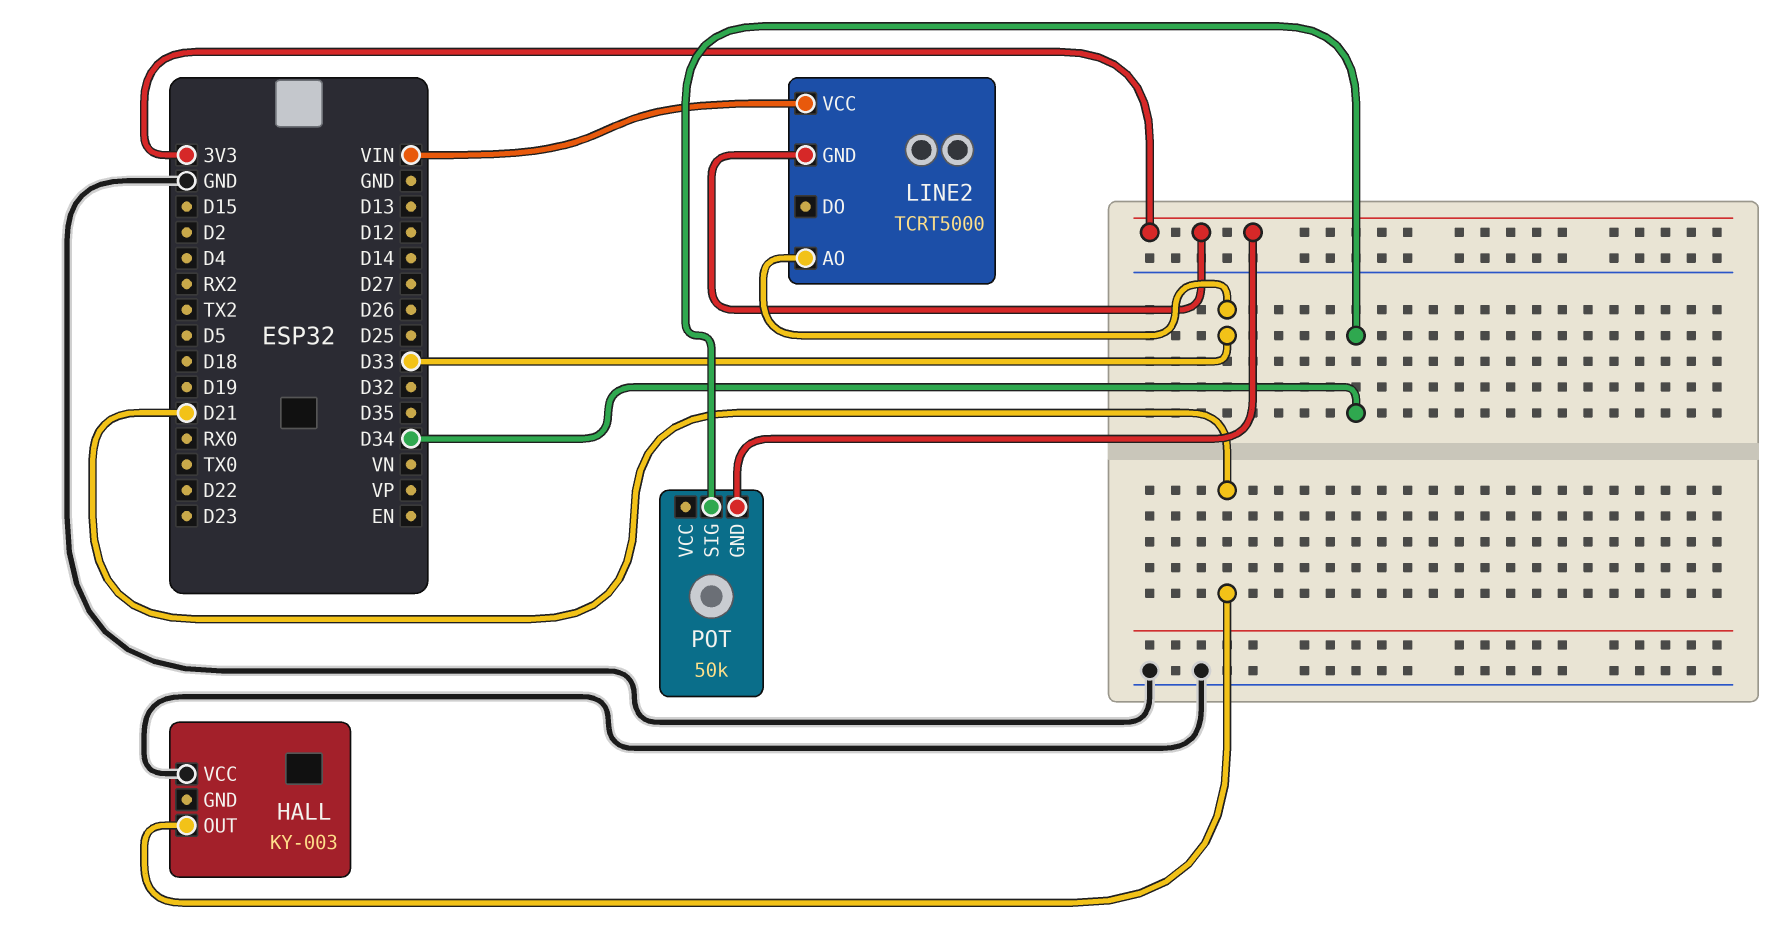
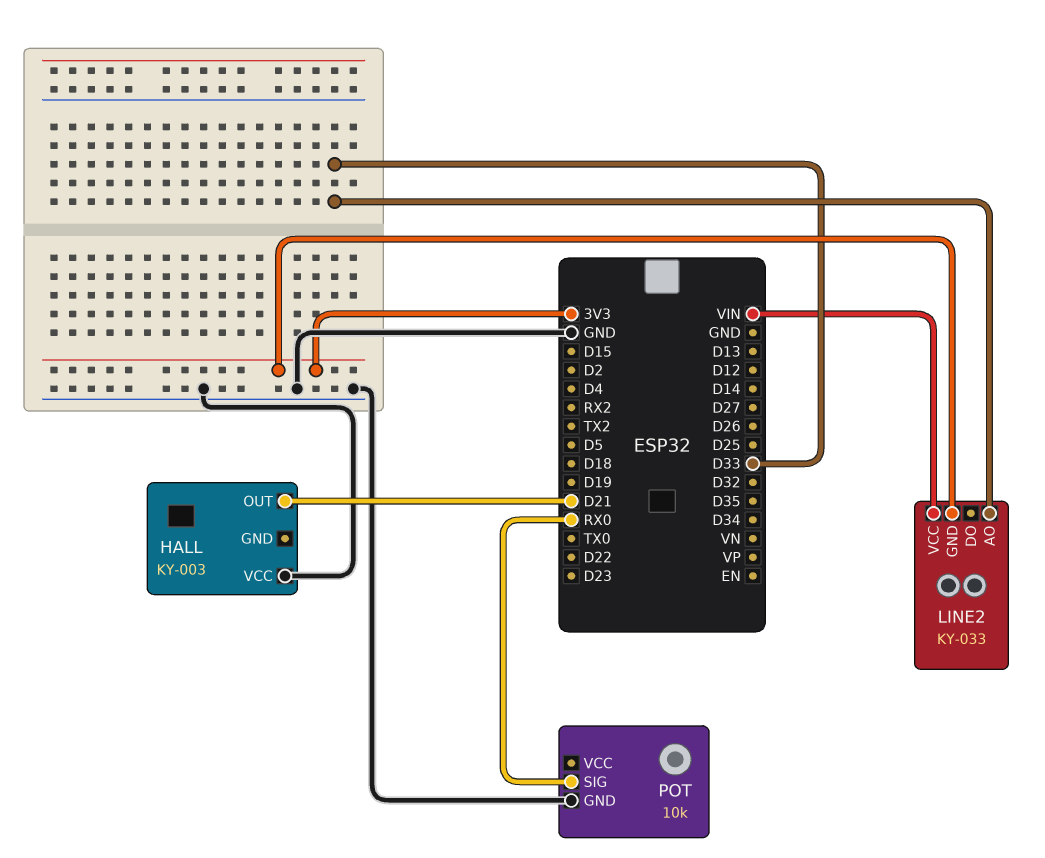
LINE2: TCRT5000 -> KY-033
POT: 50k -> 10k
POT pin GND: 3V3 -> GND
POT pin SIG: D34 -> RX0

